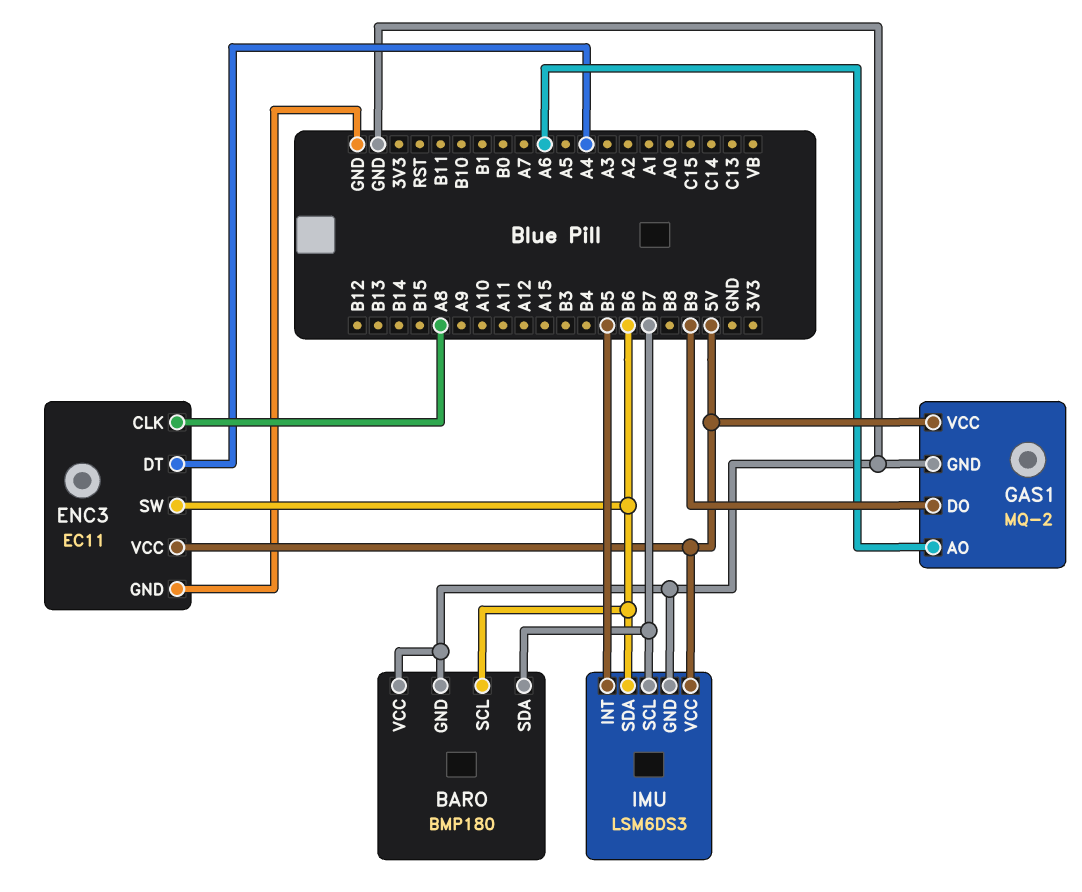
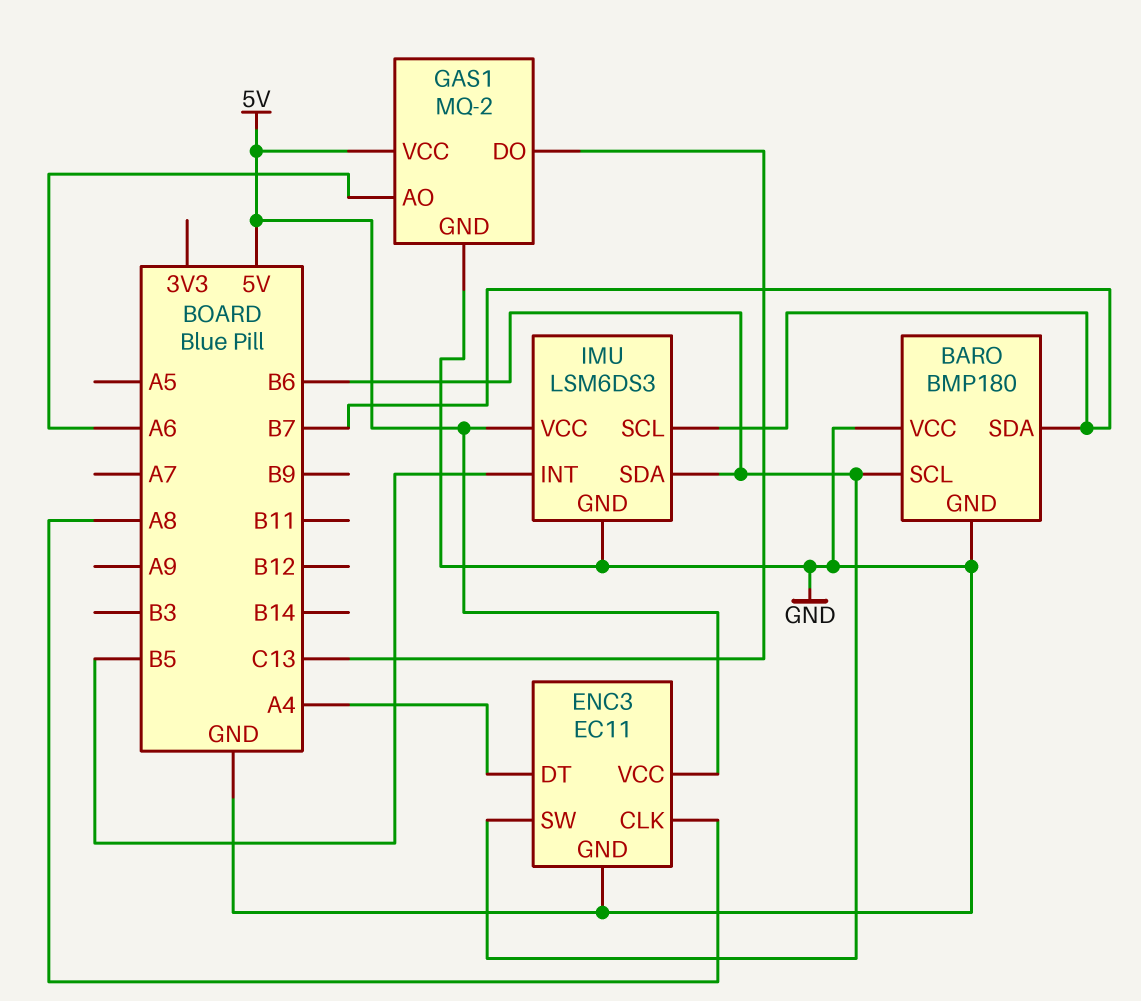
GAS1 pin DO: B9 -> C13

